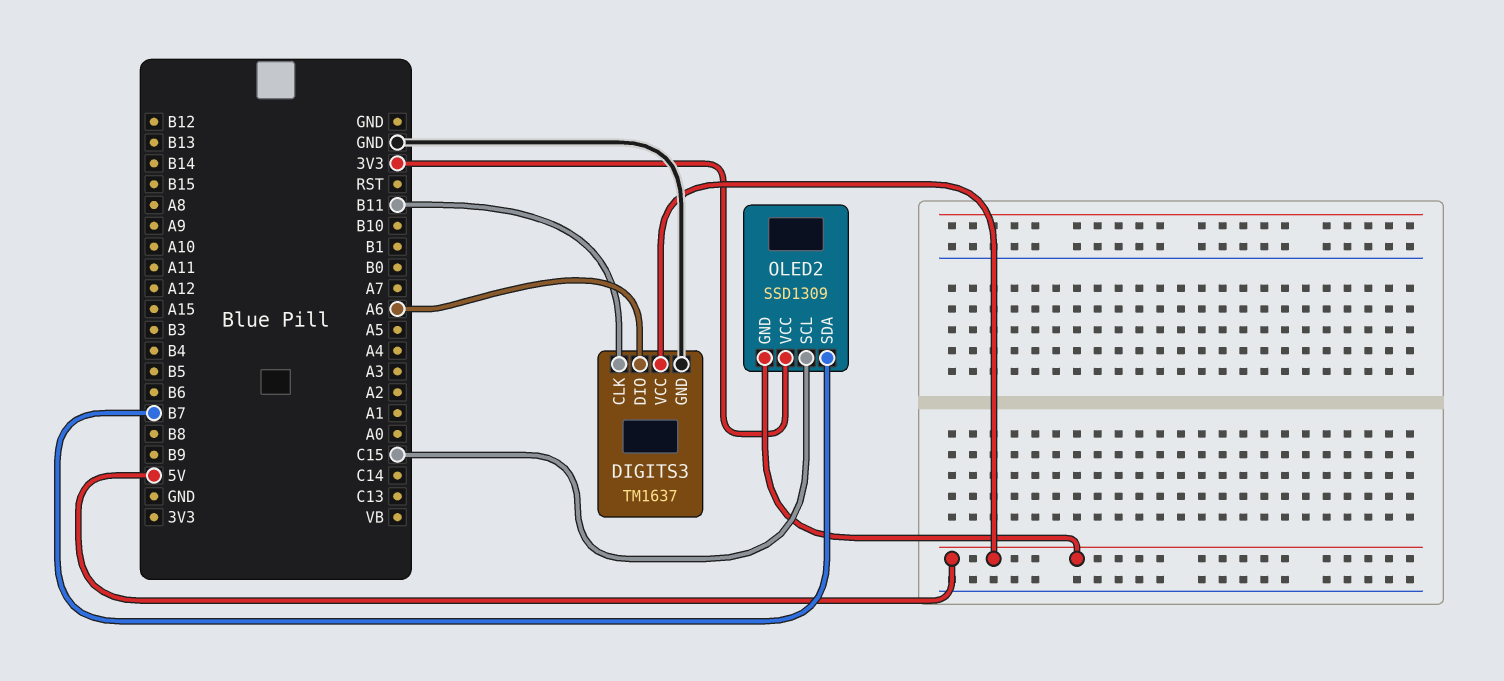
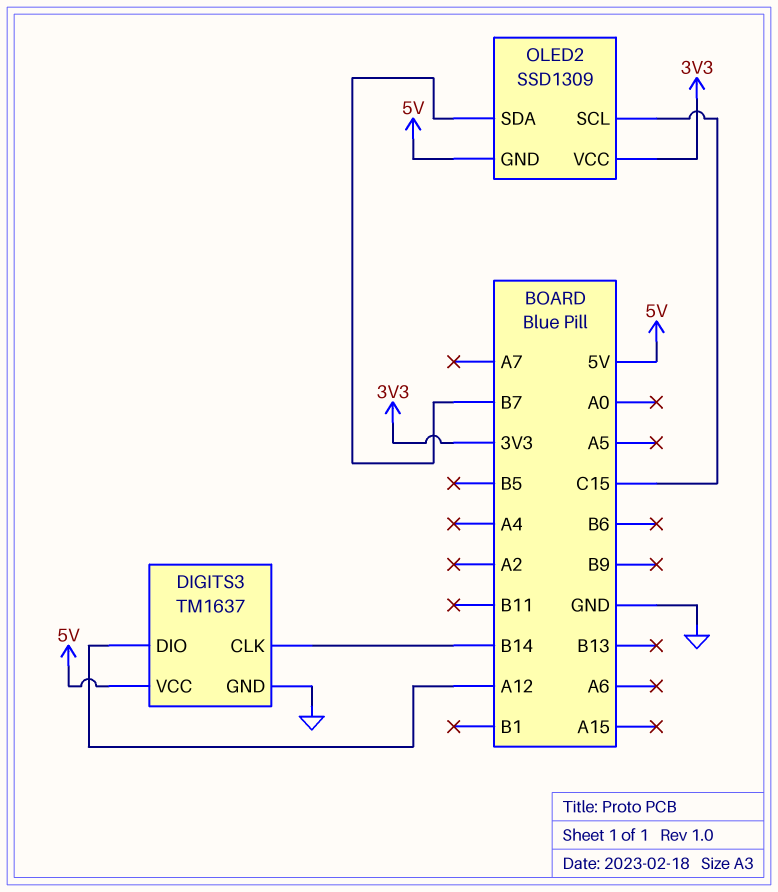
DIGITS3 pin CLK: B11 -> B14
DIGITS3 pin DIO: A6 -> A12

